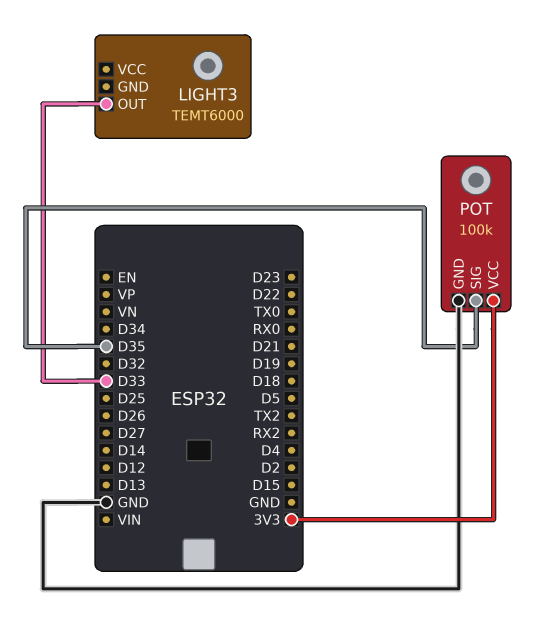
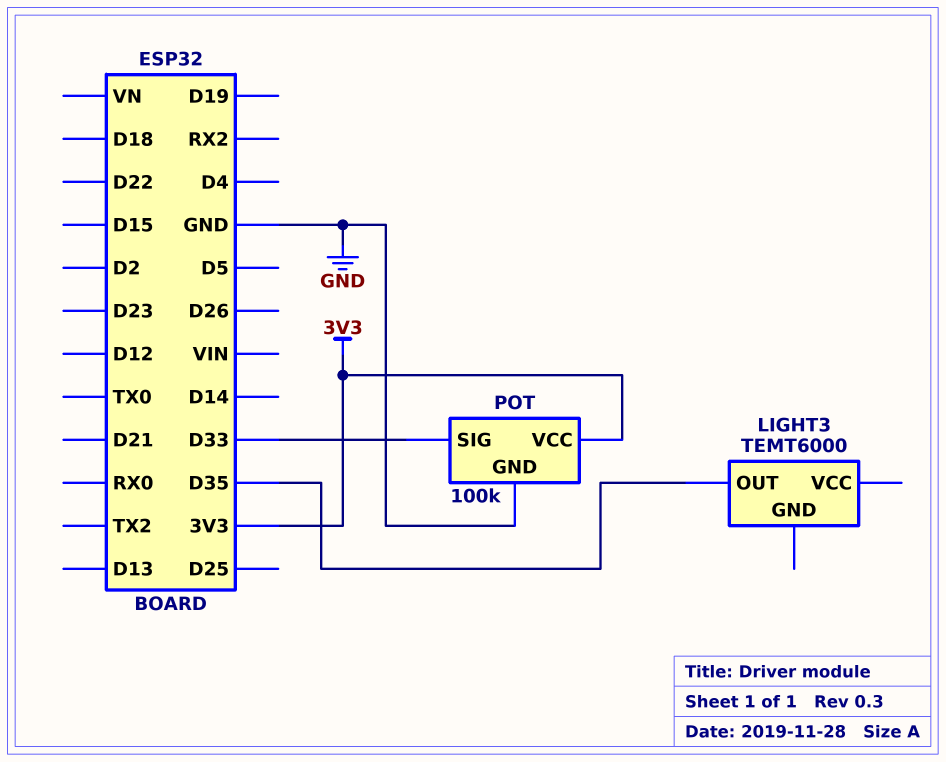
LIGHT3 pin OUT: D33 -> D35
POT pin SIG: D35 -> D33

